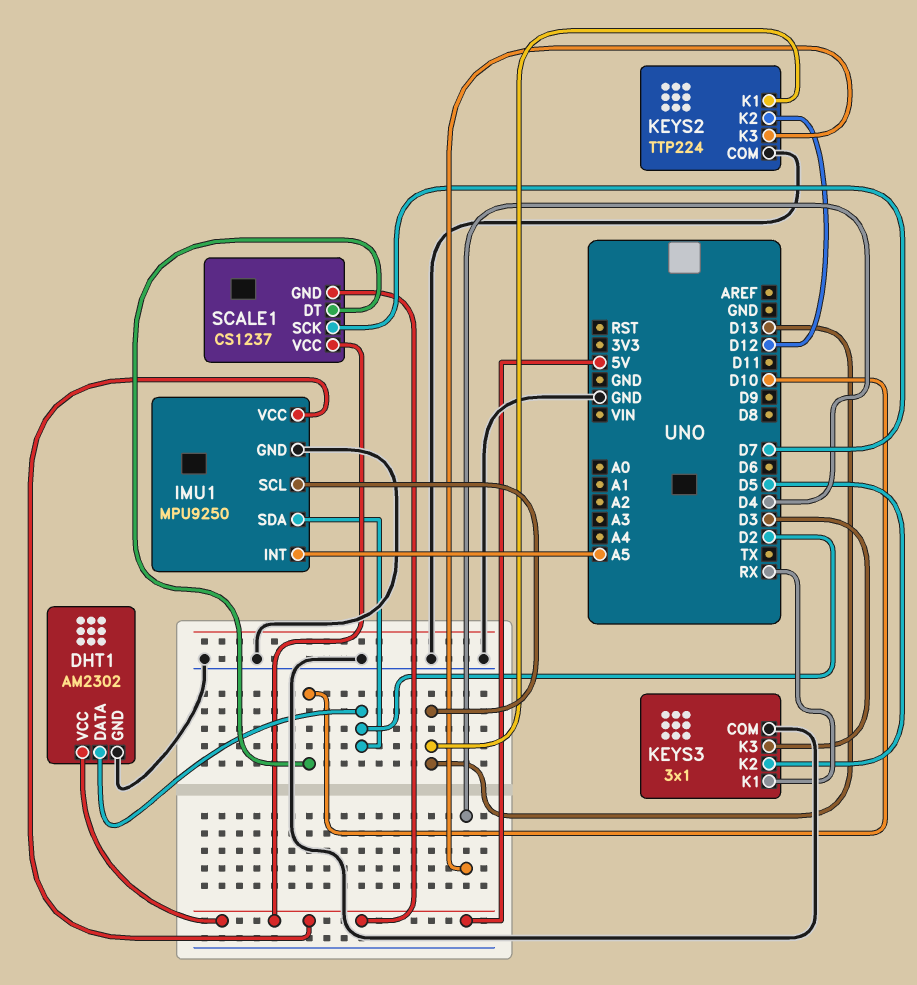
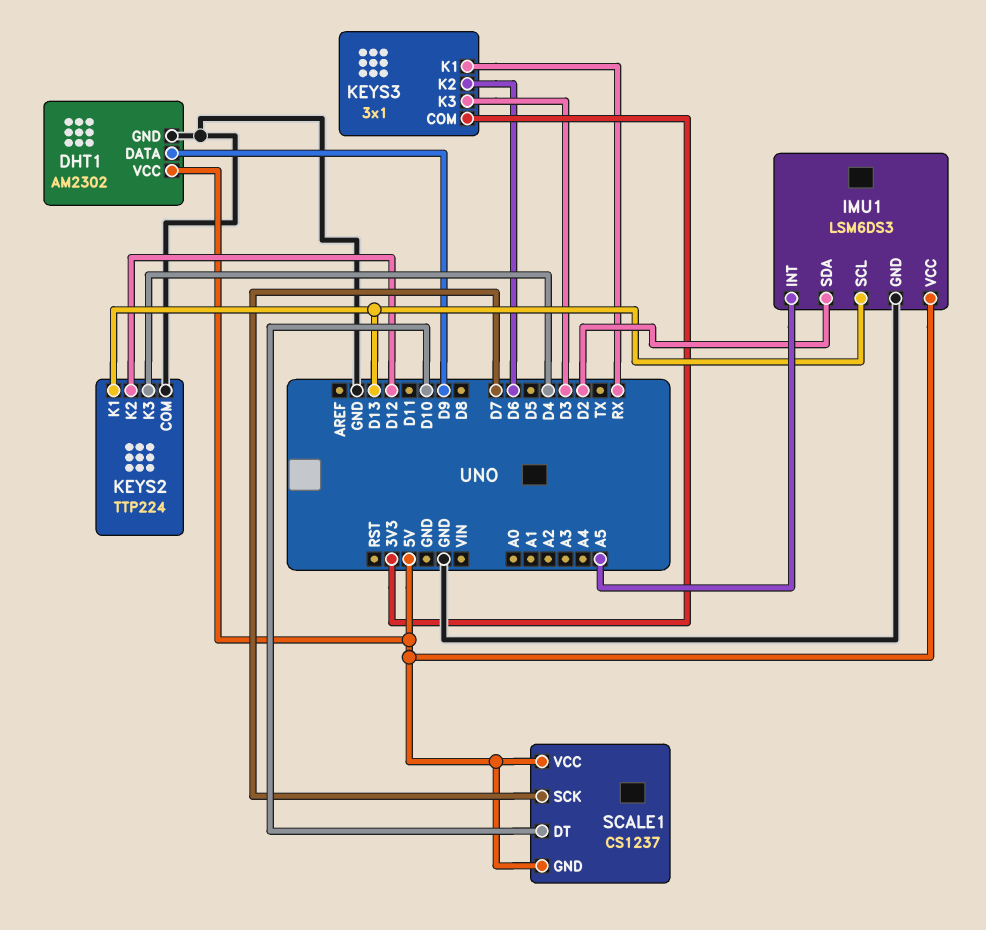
DHT1 pin DATA: D2 -> D9
IMU1: MPU9250 -> LSM6DS3
KEYS3 pin COM: GND -> 3V3
KEYS3 pin K2: D5 -> D6

